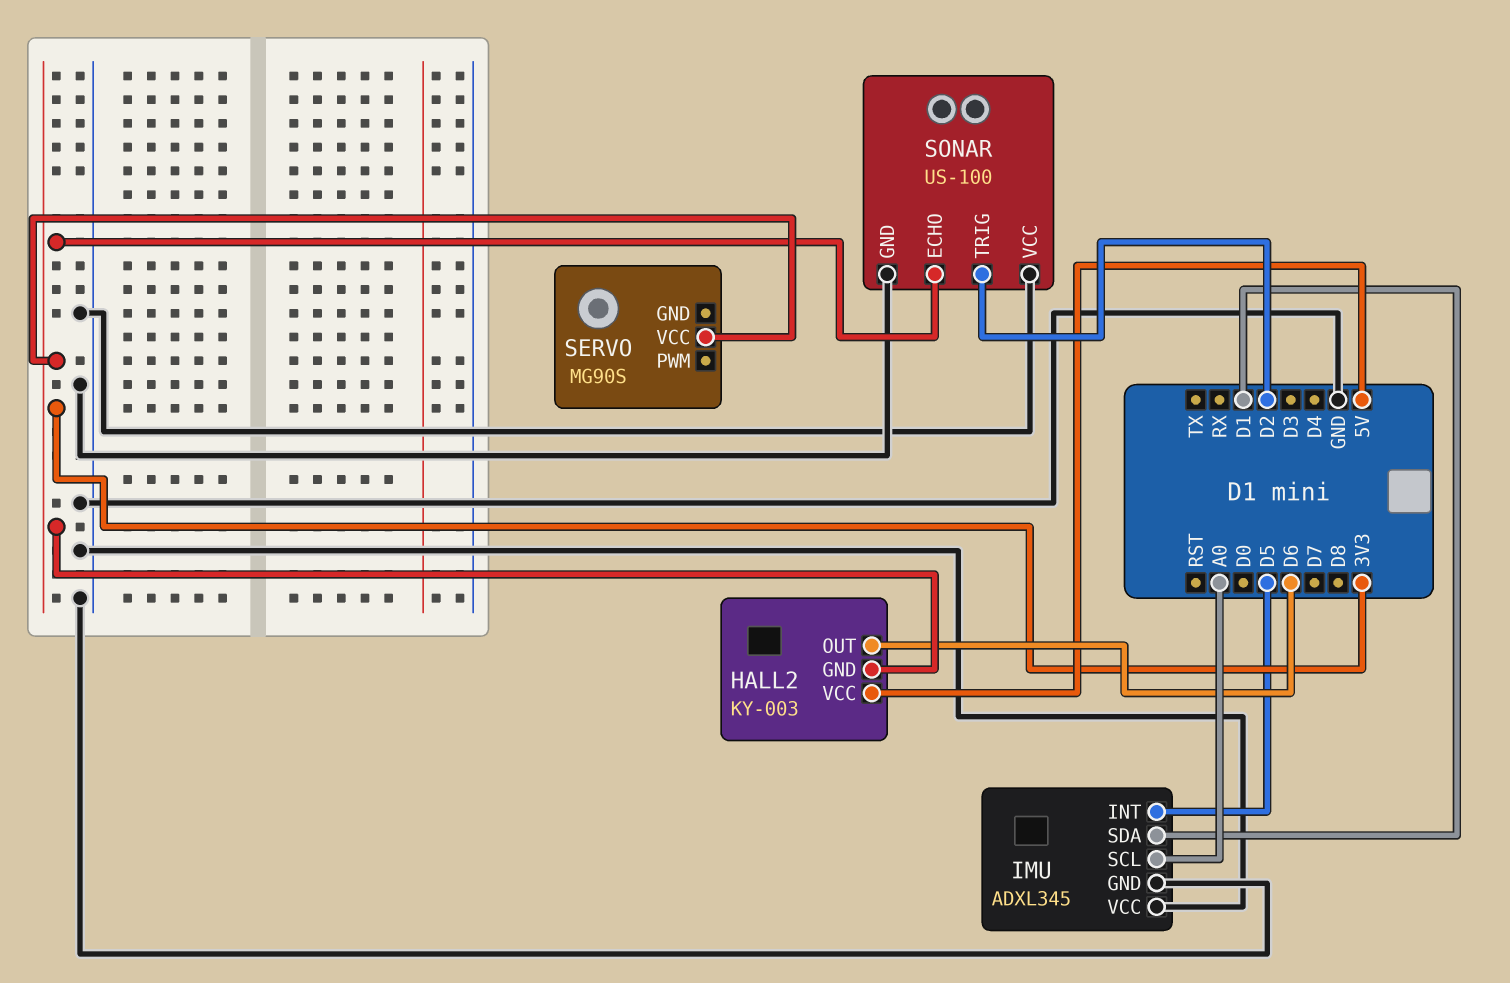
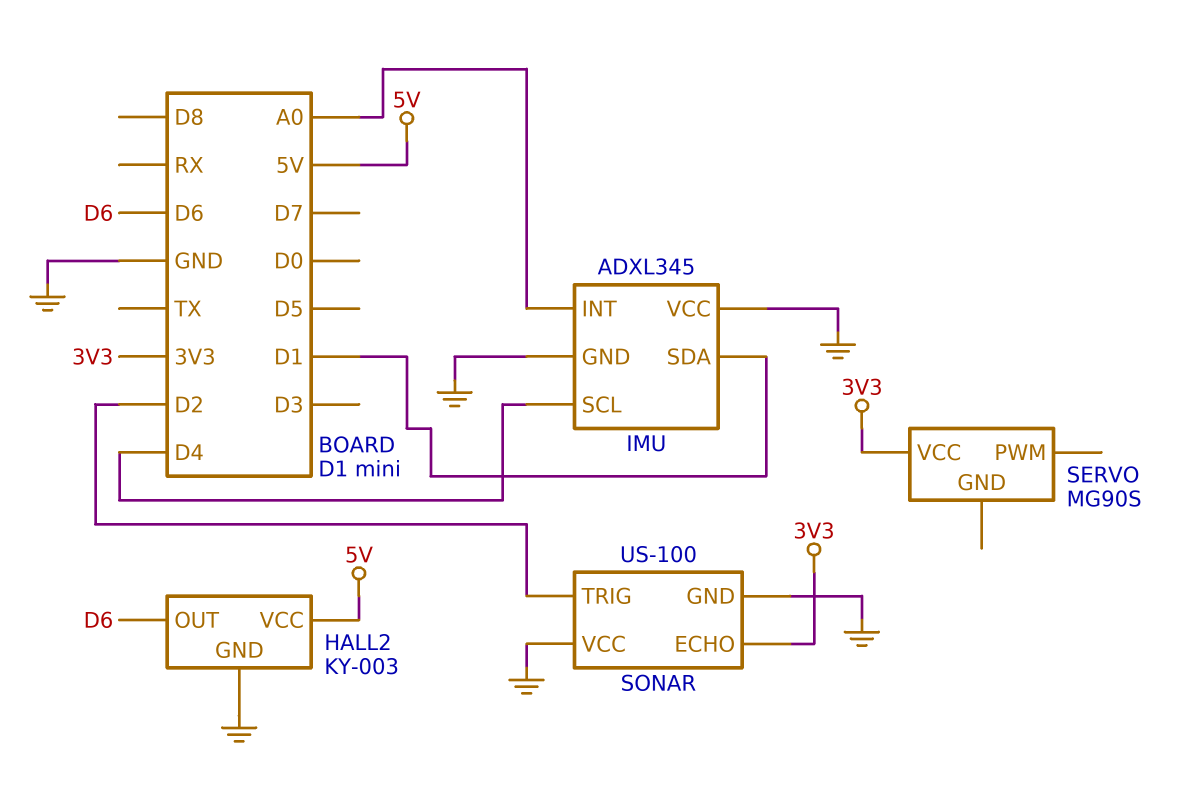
HALL2 pin GND: 3V3 -> GND
IMU pin INT: D5 -> A0
IMU pin SCL: A0 -> D4

